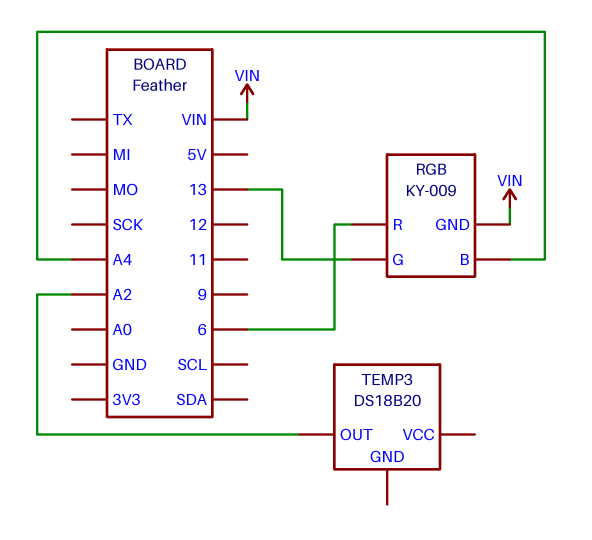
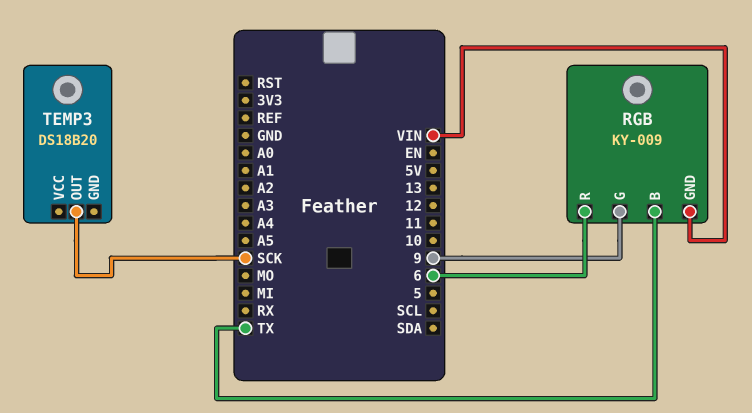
RGB pin B: A4 -> TX
RGB pin G: 13 -> 9
TEMP3 pin OUT: A2 -> SCK

